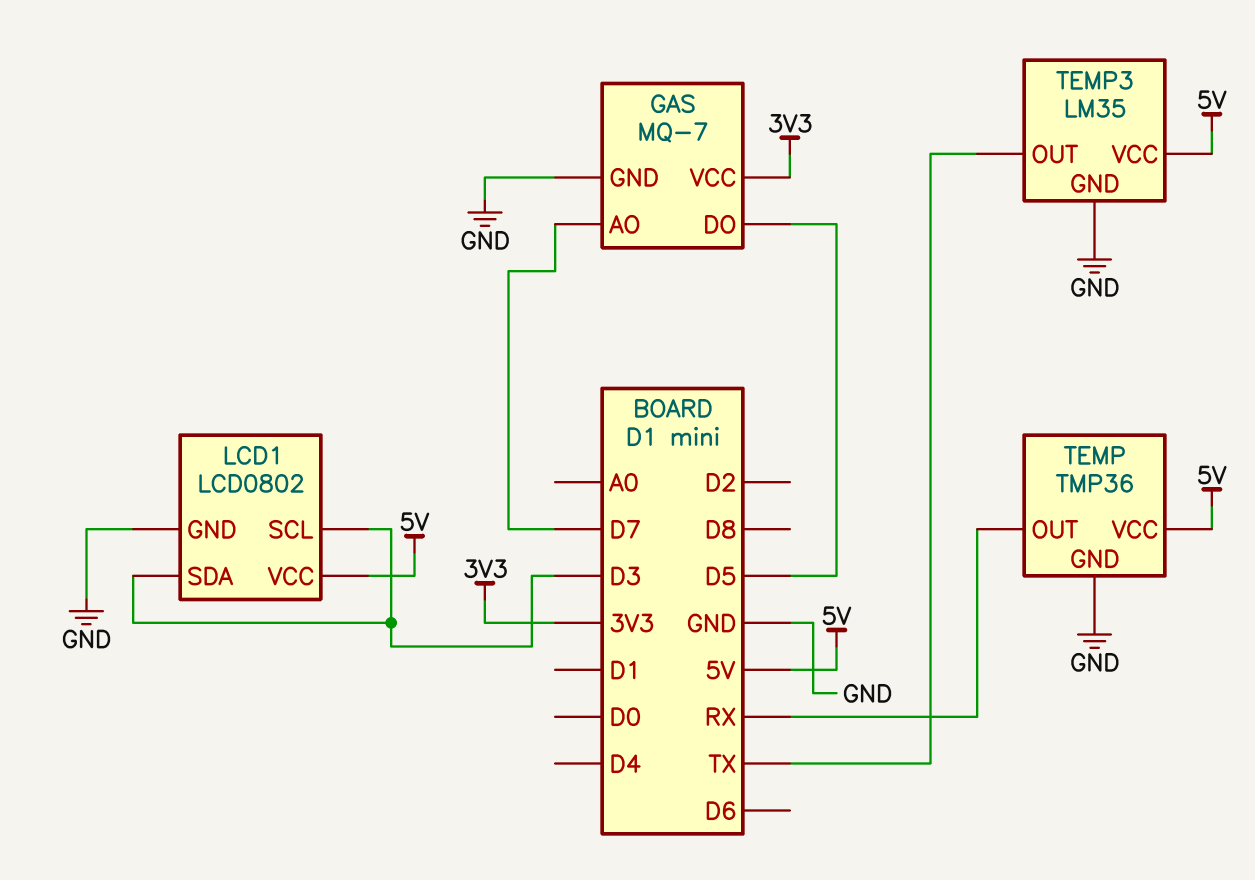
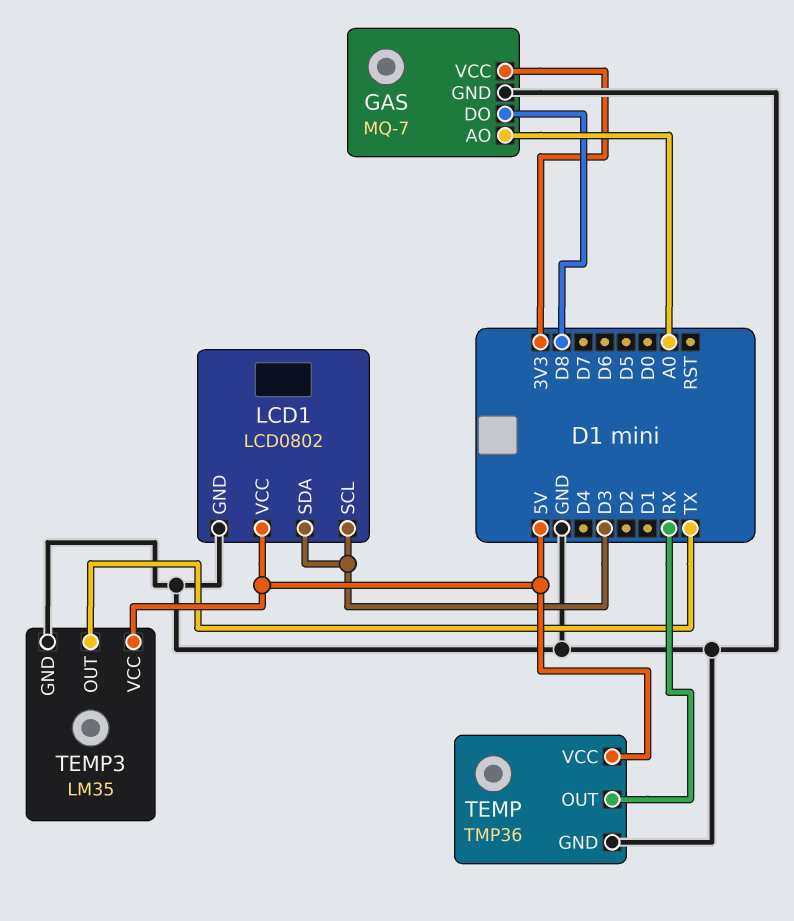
GAS pin AO: D7 -> A0
GAS pin DO: D5 -> D8

